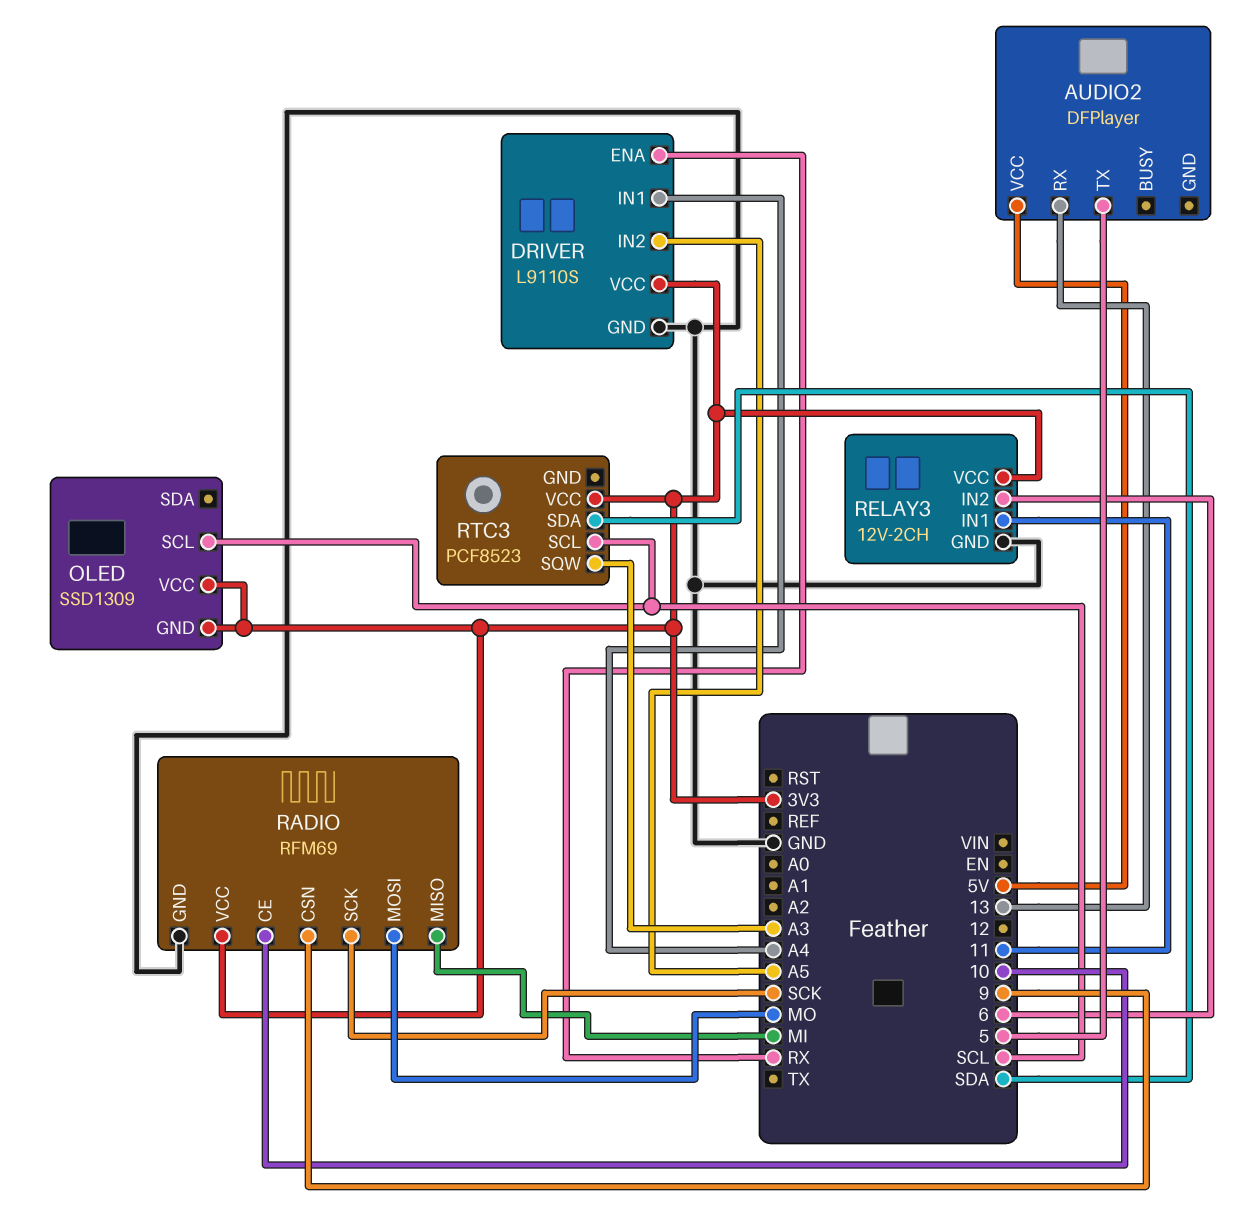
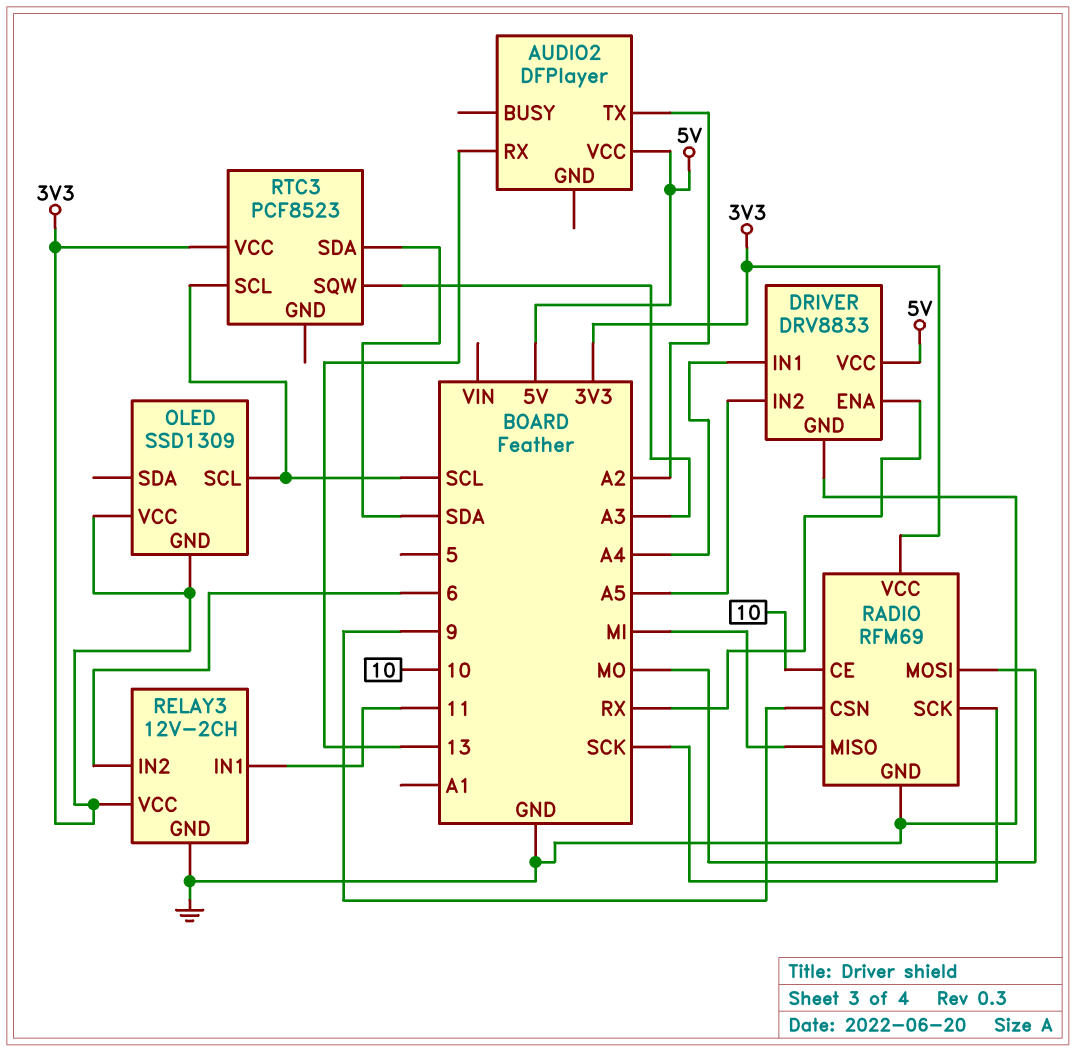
AUDIO2 pin TX: 5 -> A2
DRIVER: L9110S -> DRV8833
DRIVER pin VCC: 3V3 -> 5V

